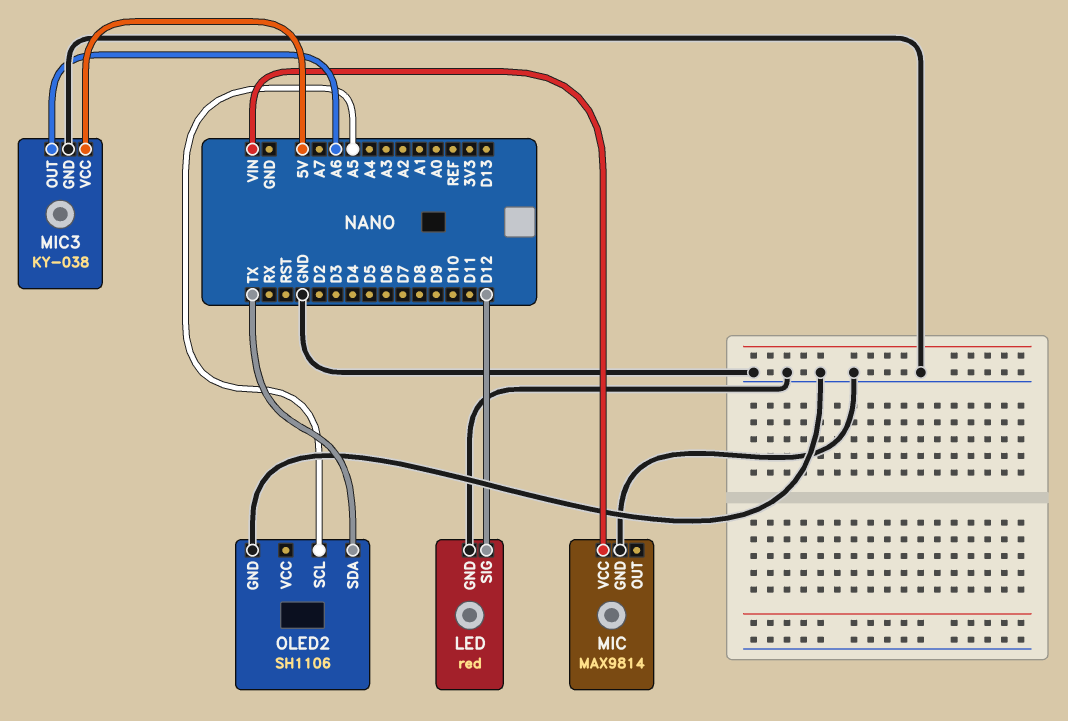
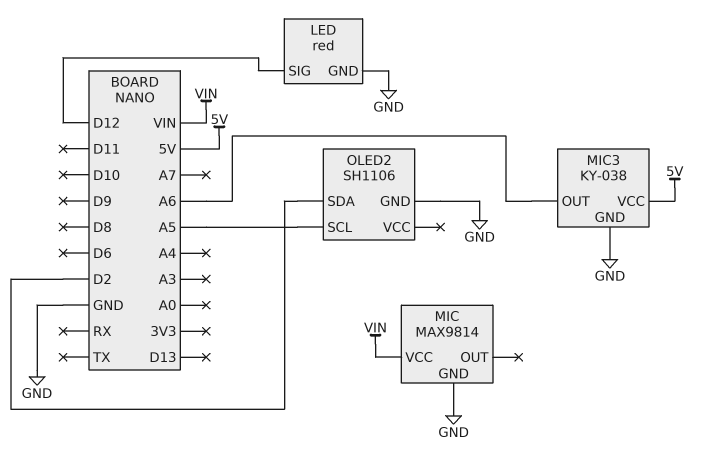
OLED2 pin SDA: TX -> D2

